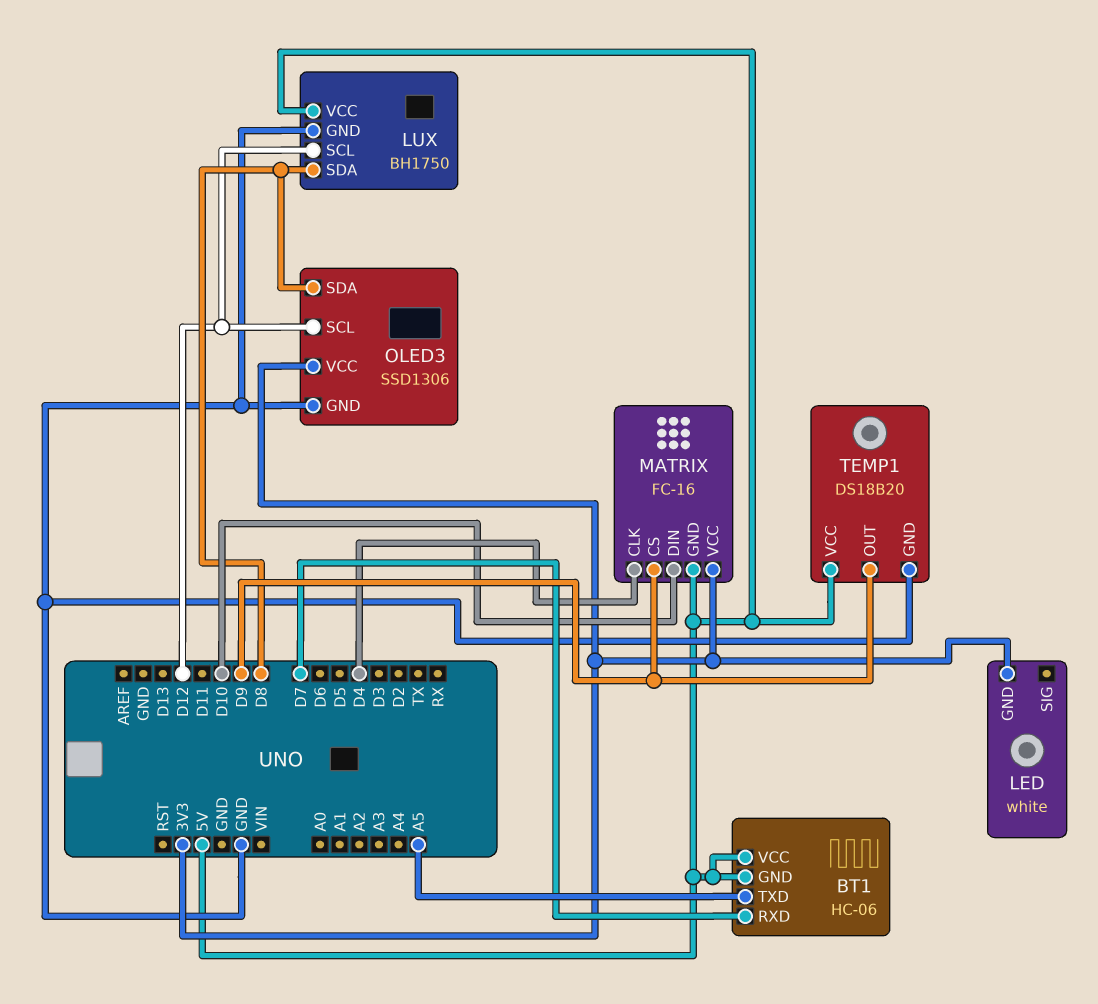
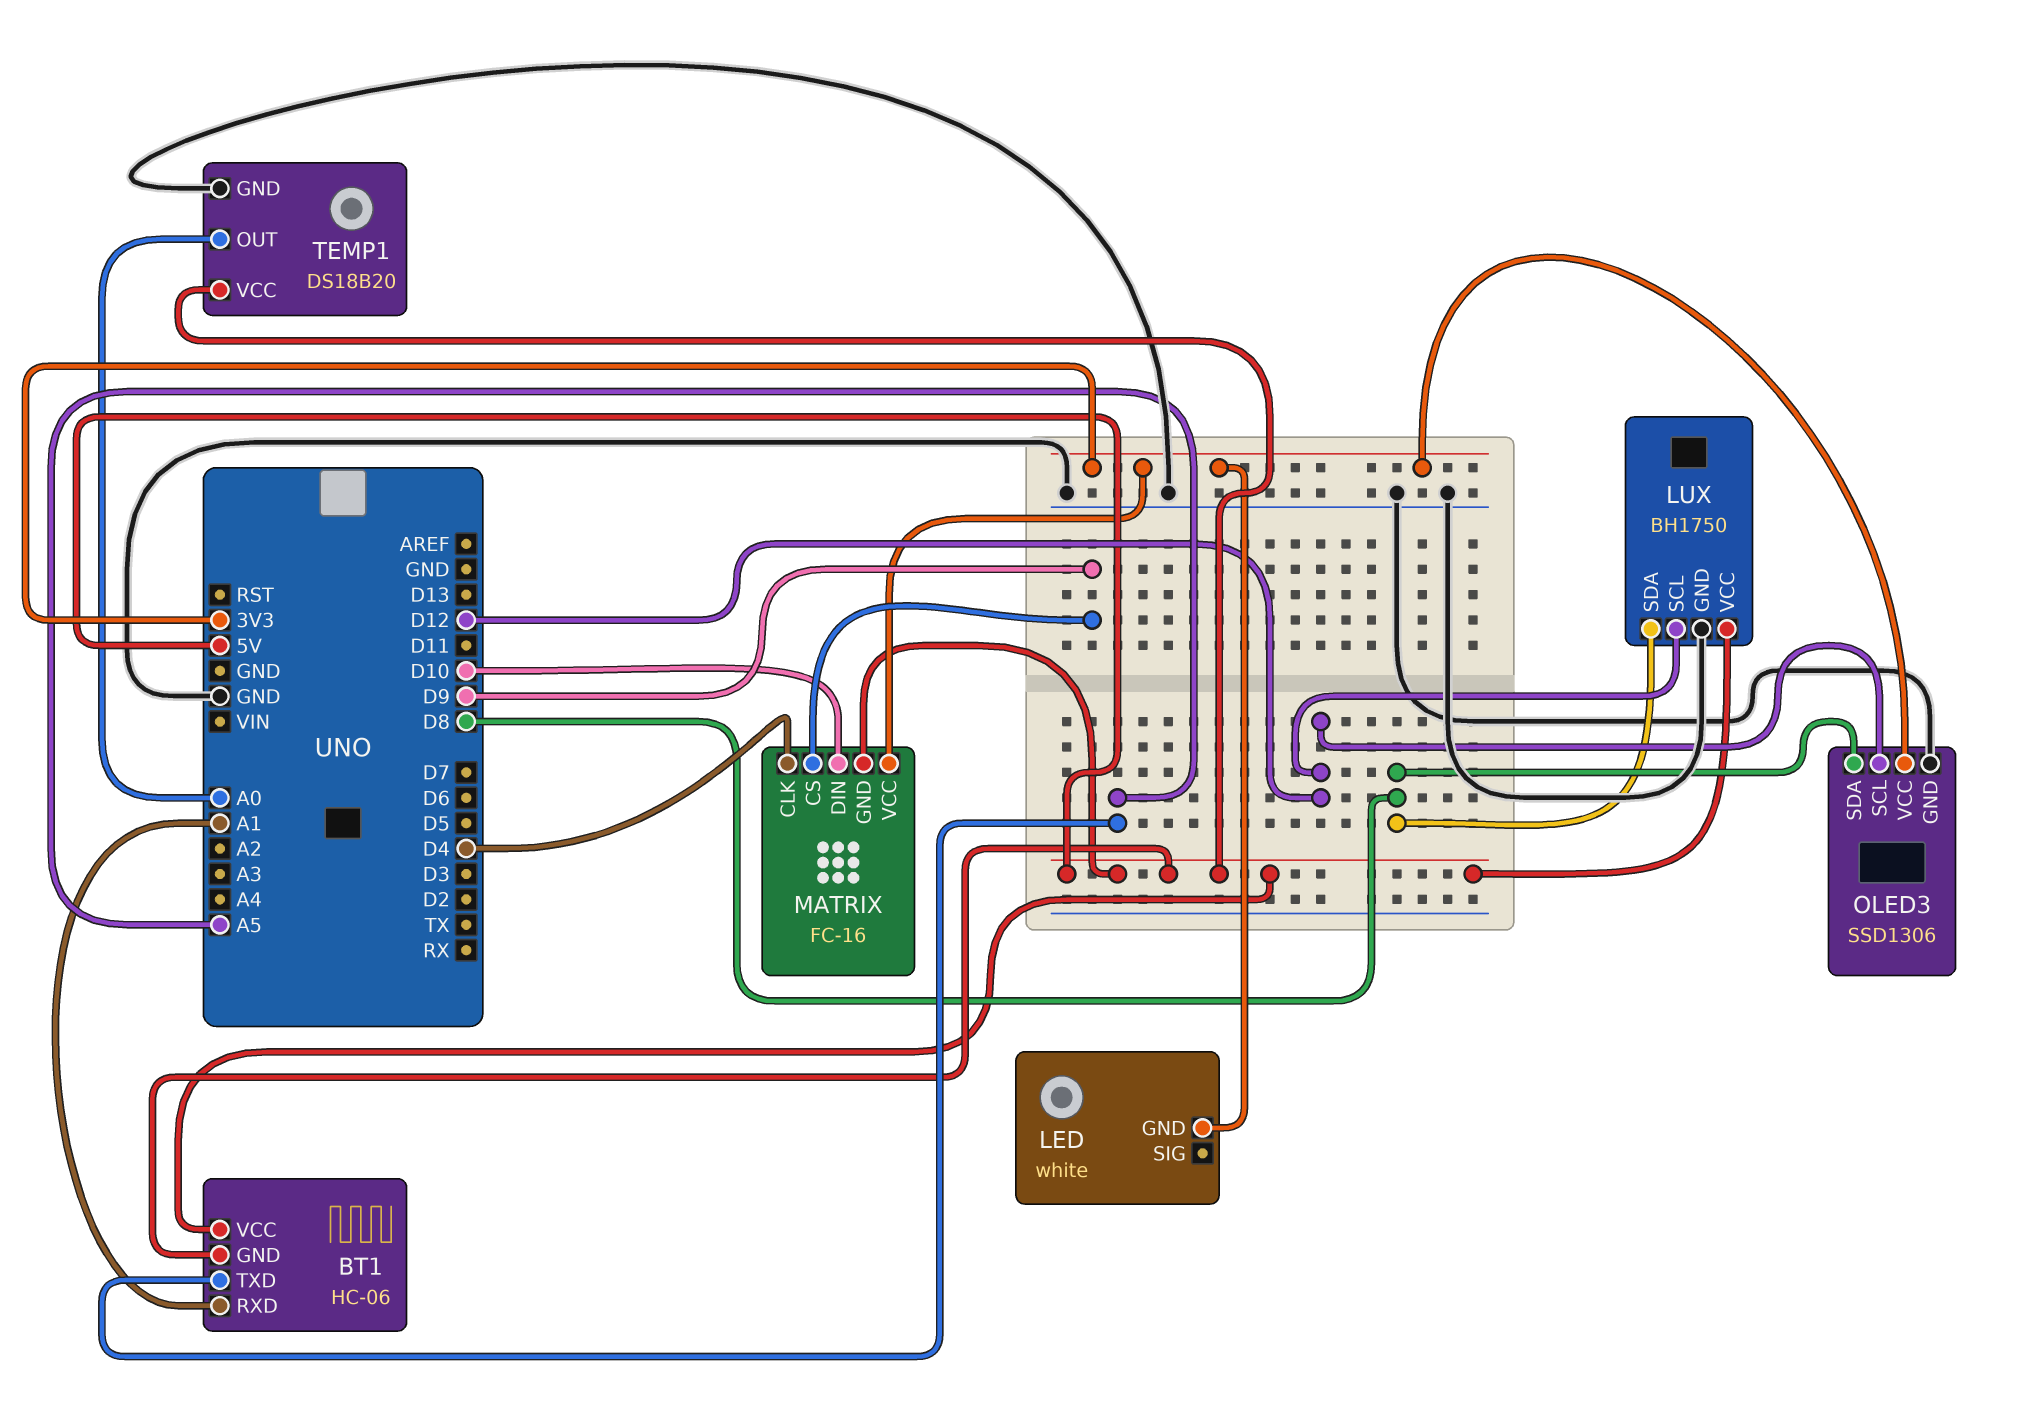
BT1 pin RXD: D7 -> A1
TEMP1 pin OUT: D9 -> A0

